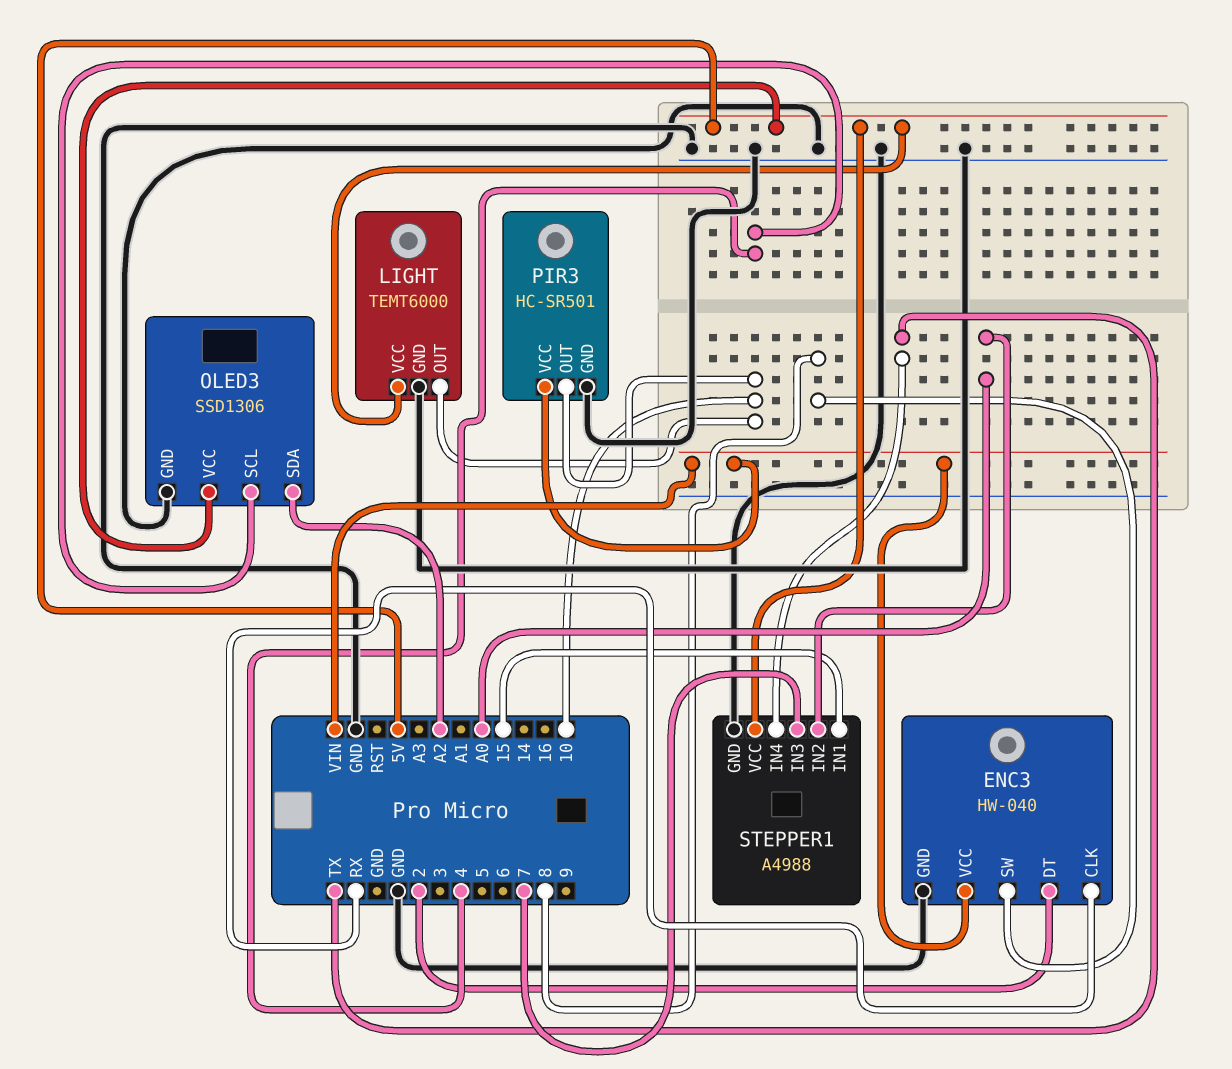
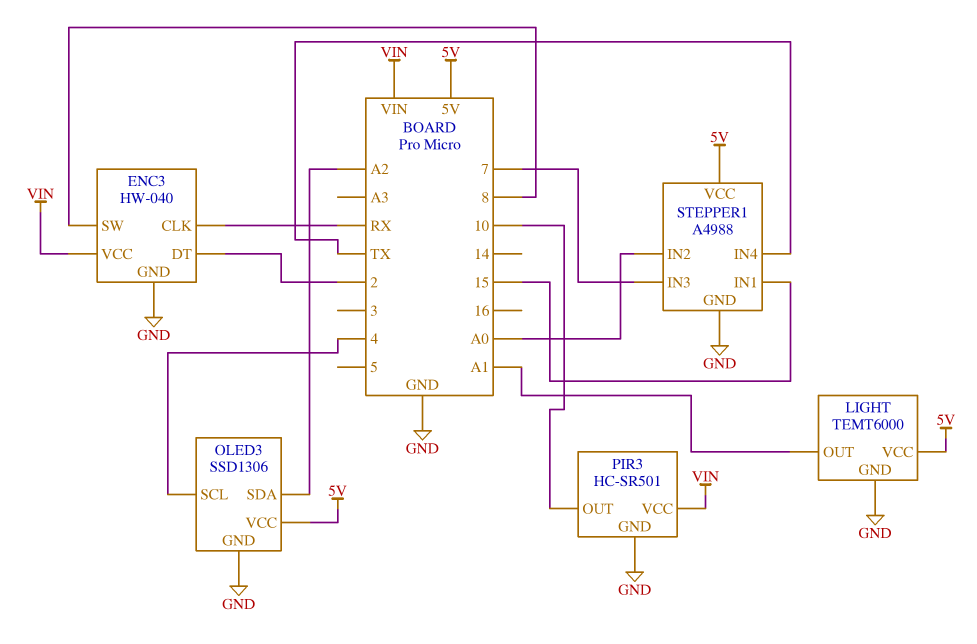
LIGHT pin OUT: 10 -> A1

